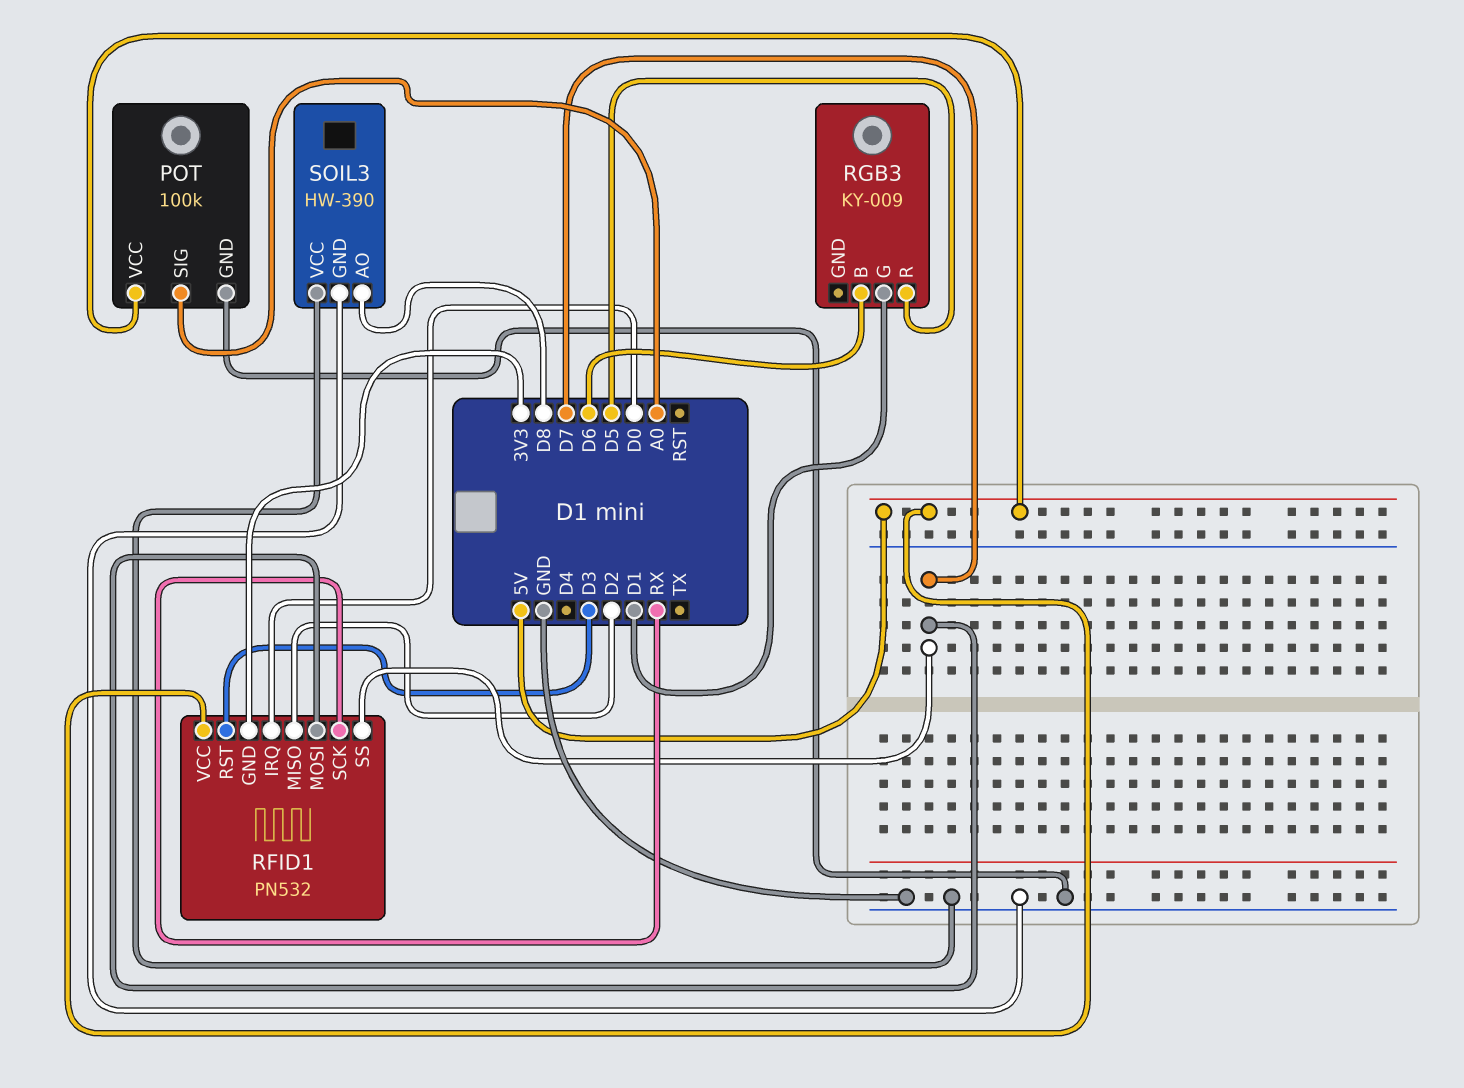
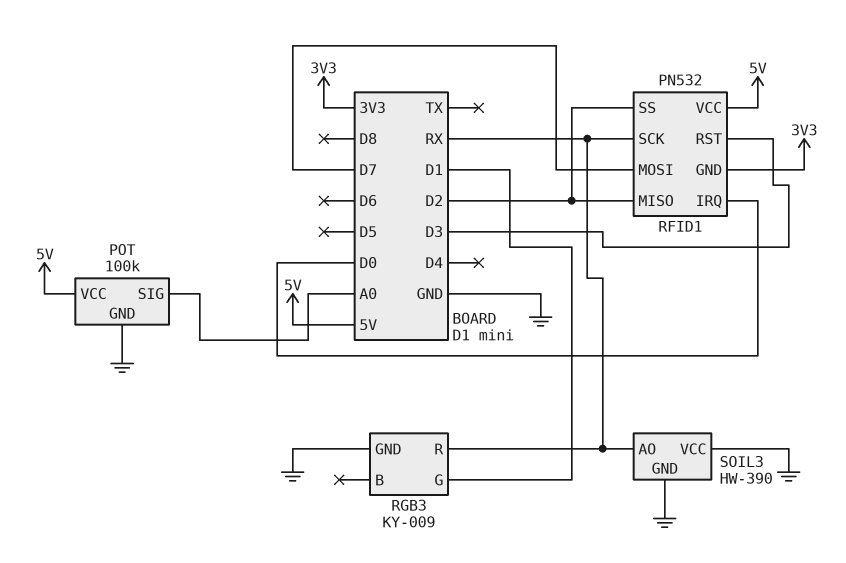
RFID1 pin SS: D7 -> D2
RGB3 pin B: D6 -> none
RGB3 pin GND: none -> GND
RGB3 pin R: D5 -> RX
SOIL3 pin AO: D8 -> RX

